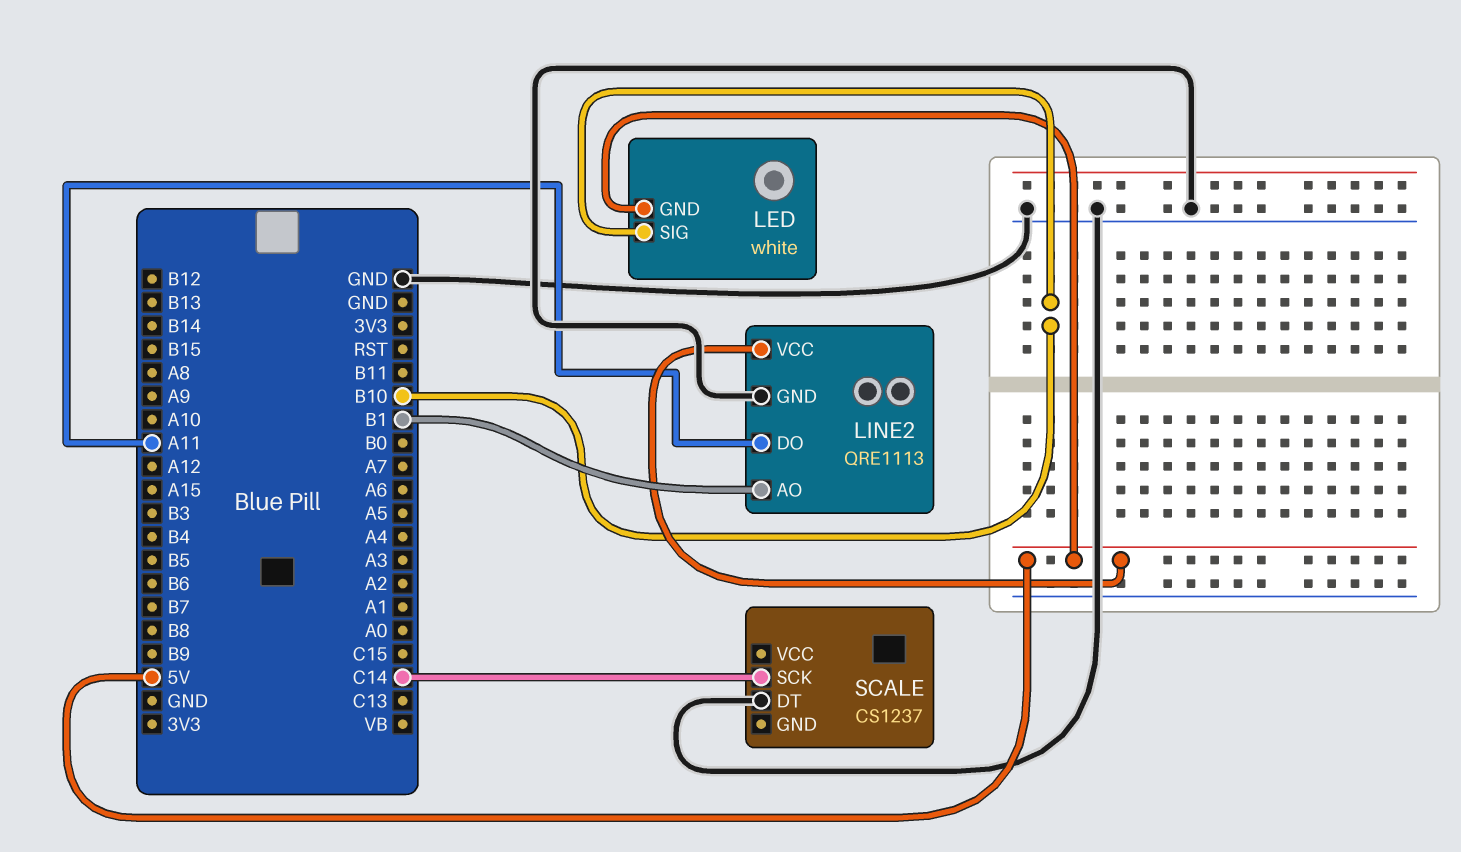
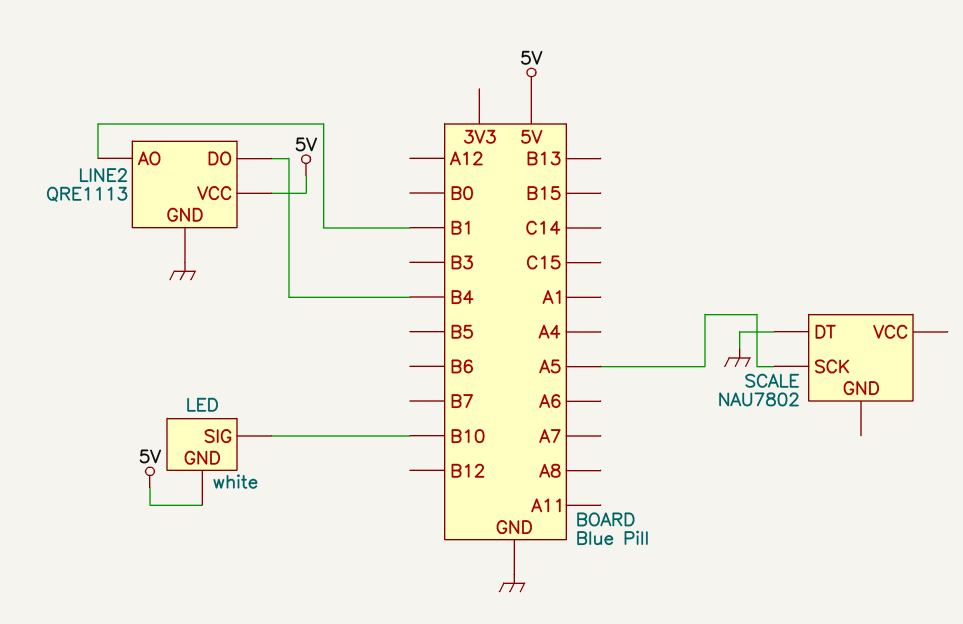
LINE2 pin DO: A11 -> B4
SCALE: CS1237 -> NAU7802
SCALE pin SCK: C14 -> A5

